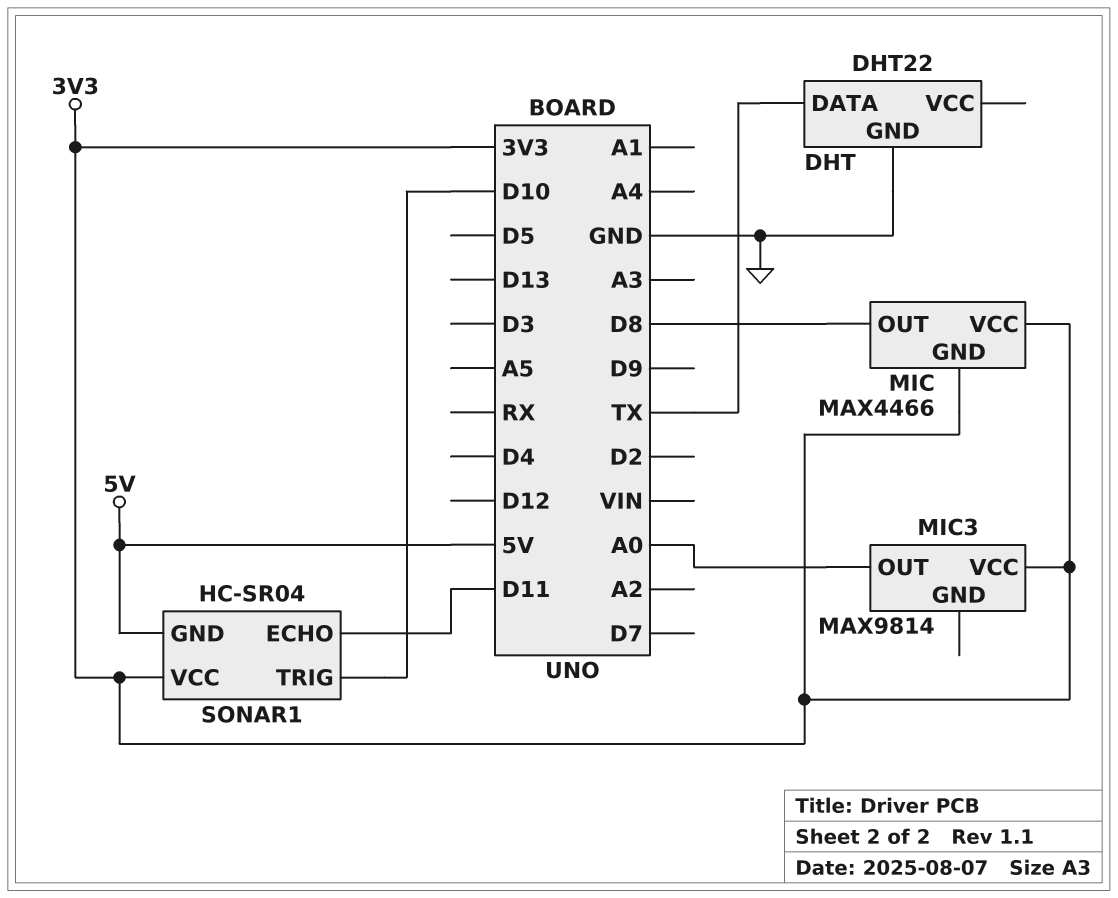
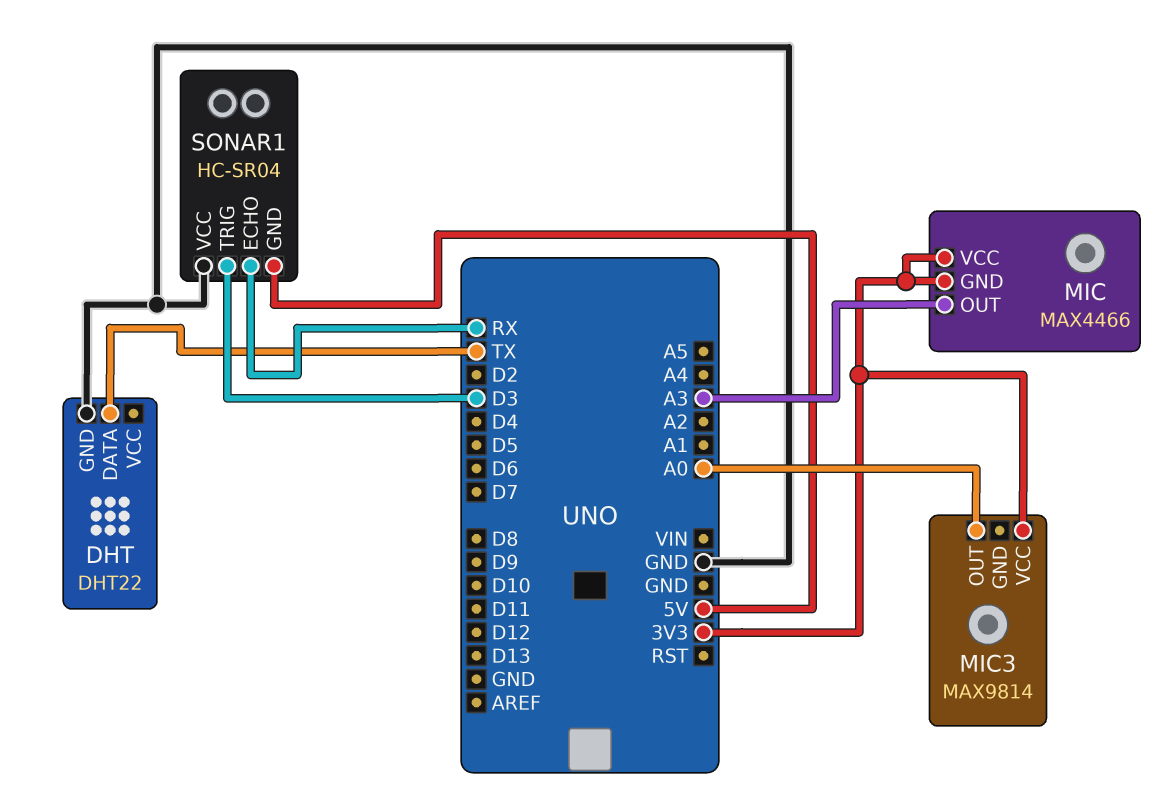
MIC pin OUT: D8 -> A3
SONAR1 pin ECHO: D11 -> RX
SONAR1 pin TRIG: D10 -> D3
SONAR1 pin VCC: 3V3 -> GND

